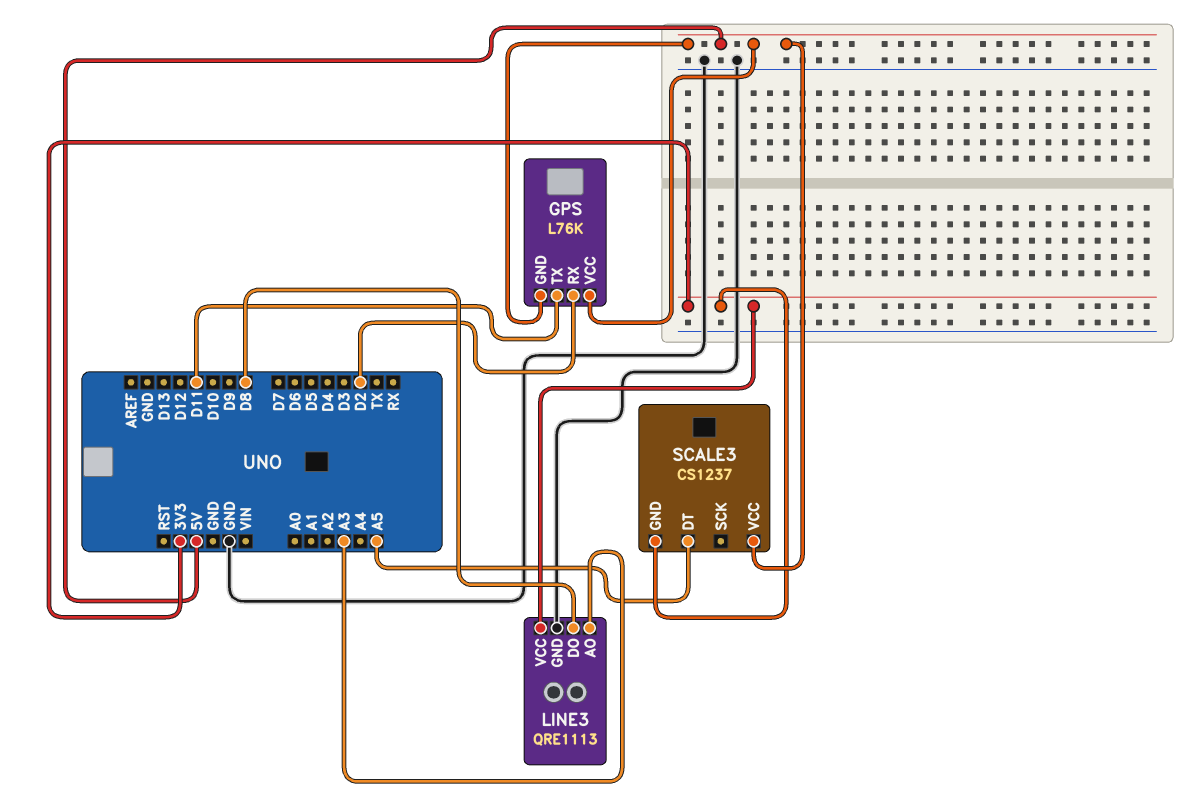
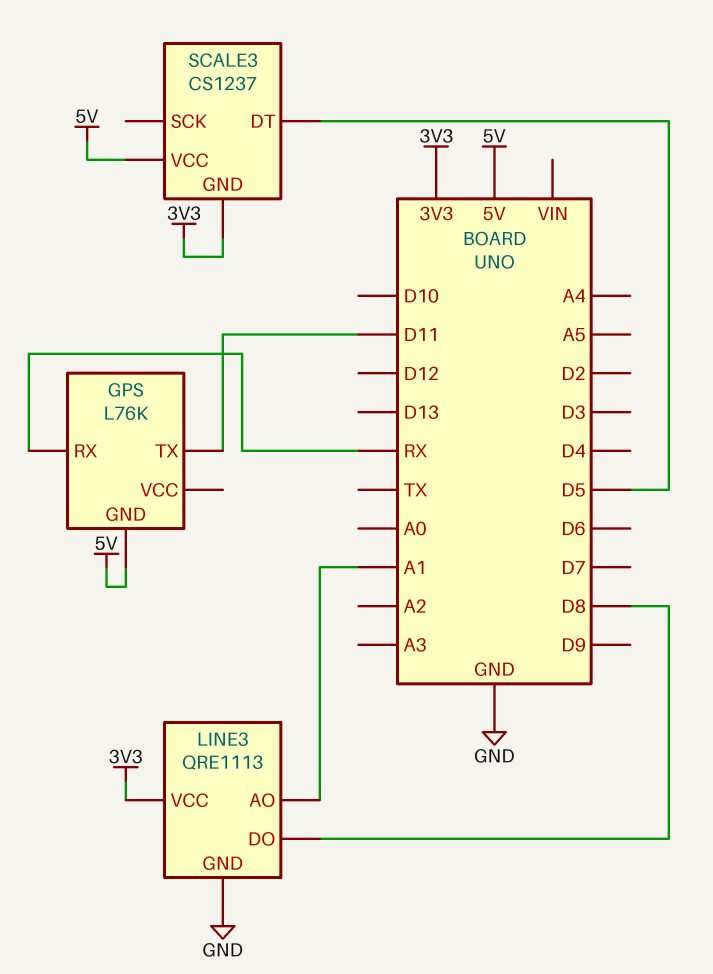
GPS pin RX: D2 -> RX
GPS pin VCC: 5V -> none
LINE3 pin AO: A3 -> A1
SCALE3 pin DT: A5 -> D5

